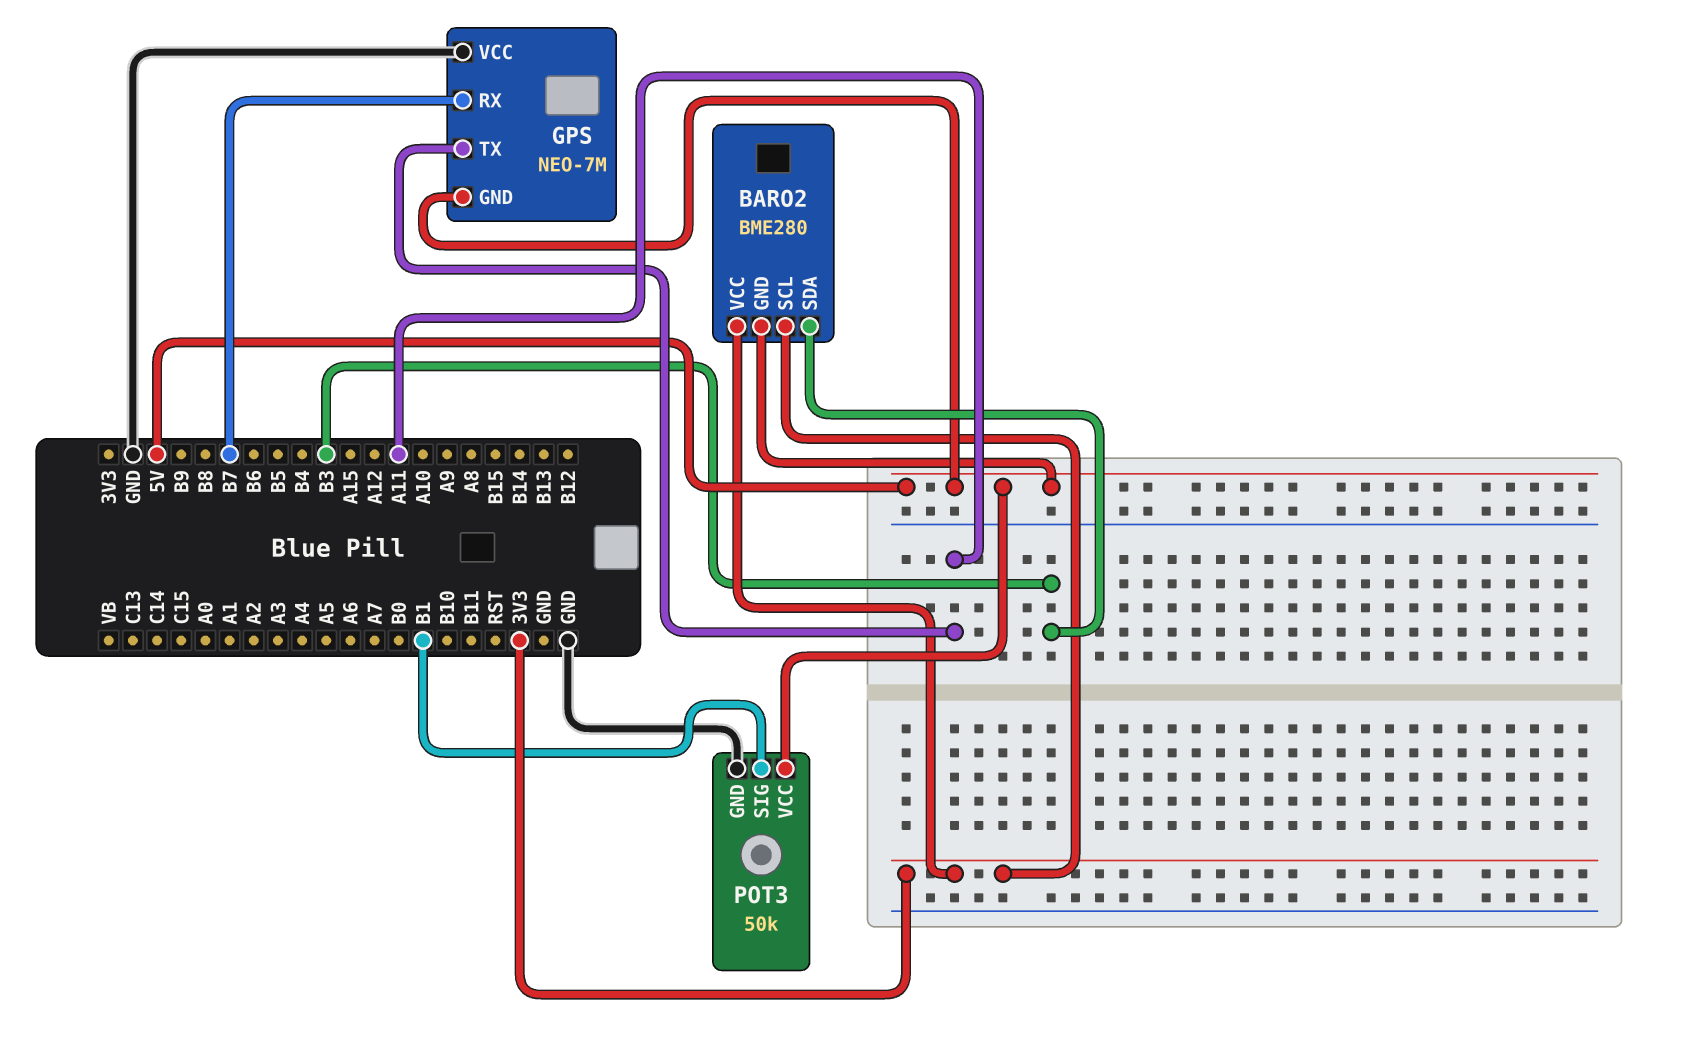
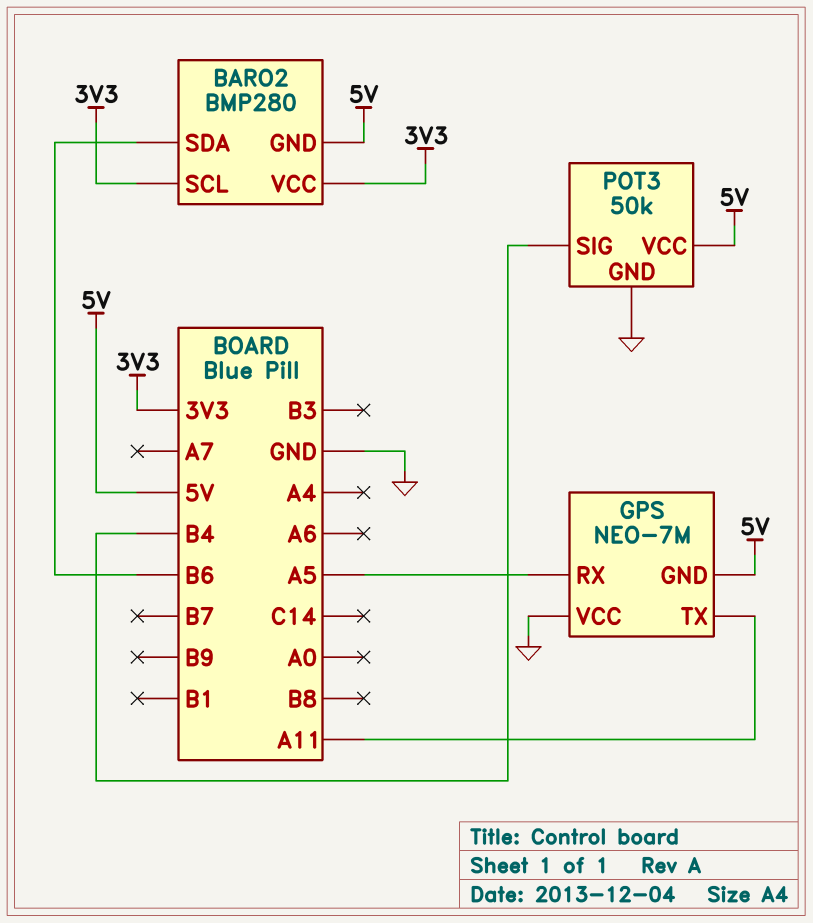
BARO2: BME280 -> BMP280
BARO2 pin SDA: B3 -> B6
GPS pin RX: B7 -> A5
POT3 pin SIG: B1 -> B4

